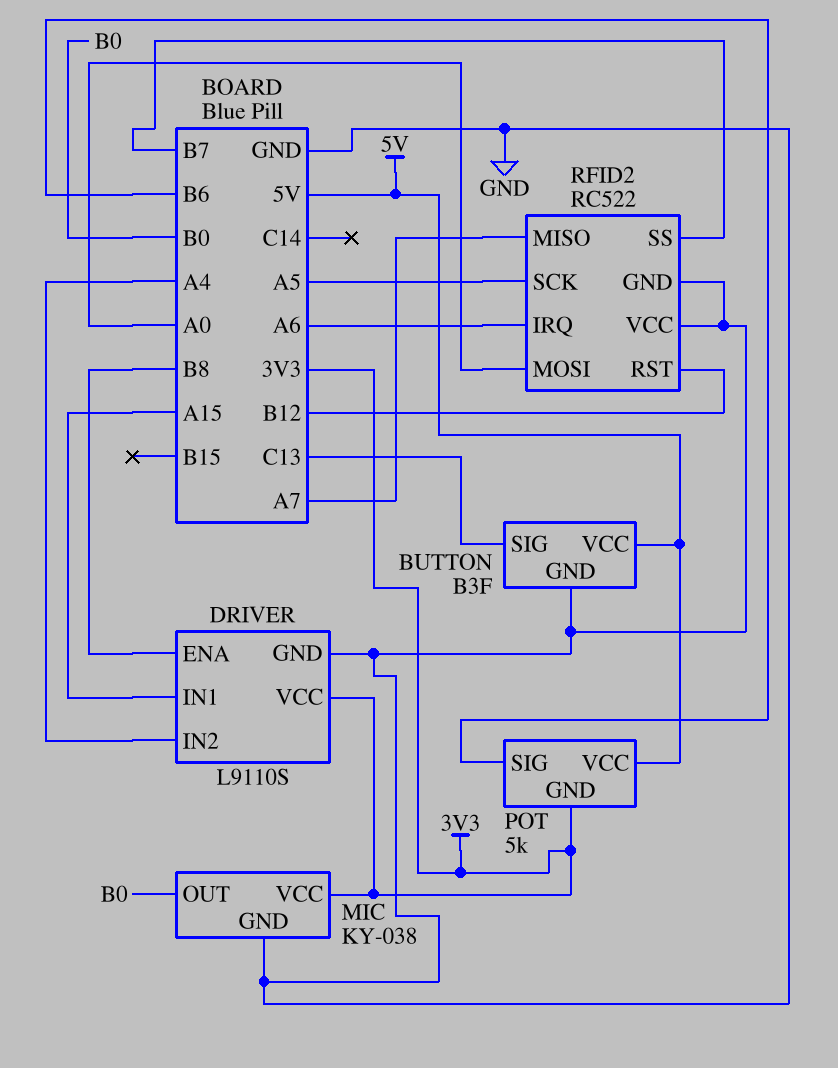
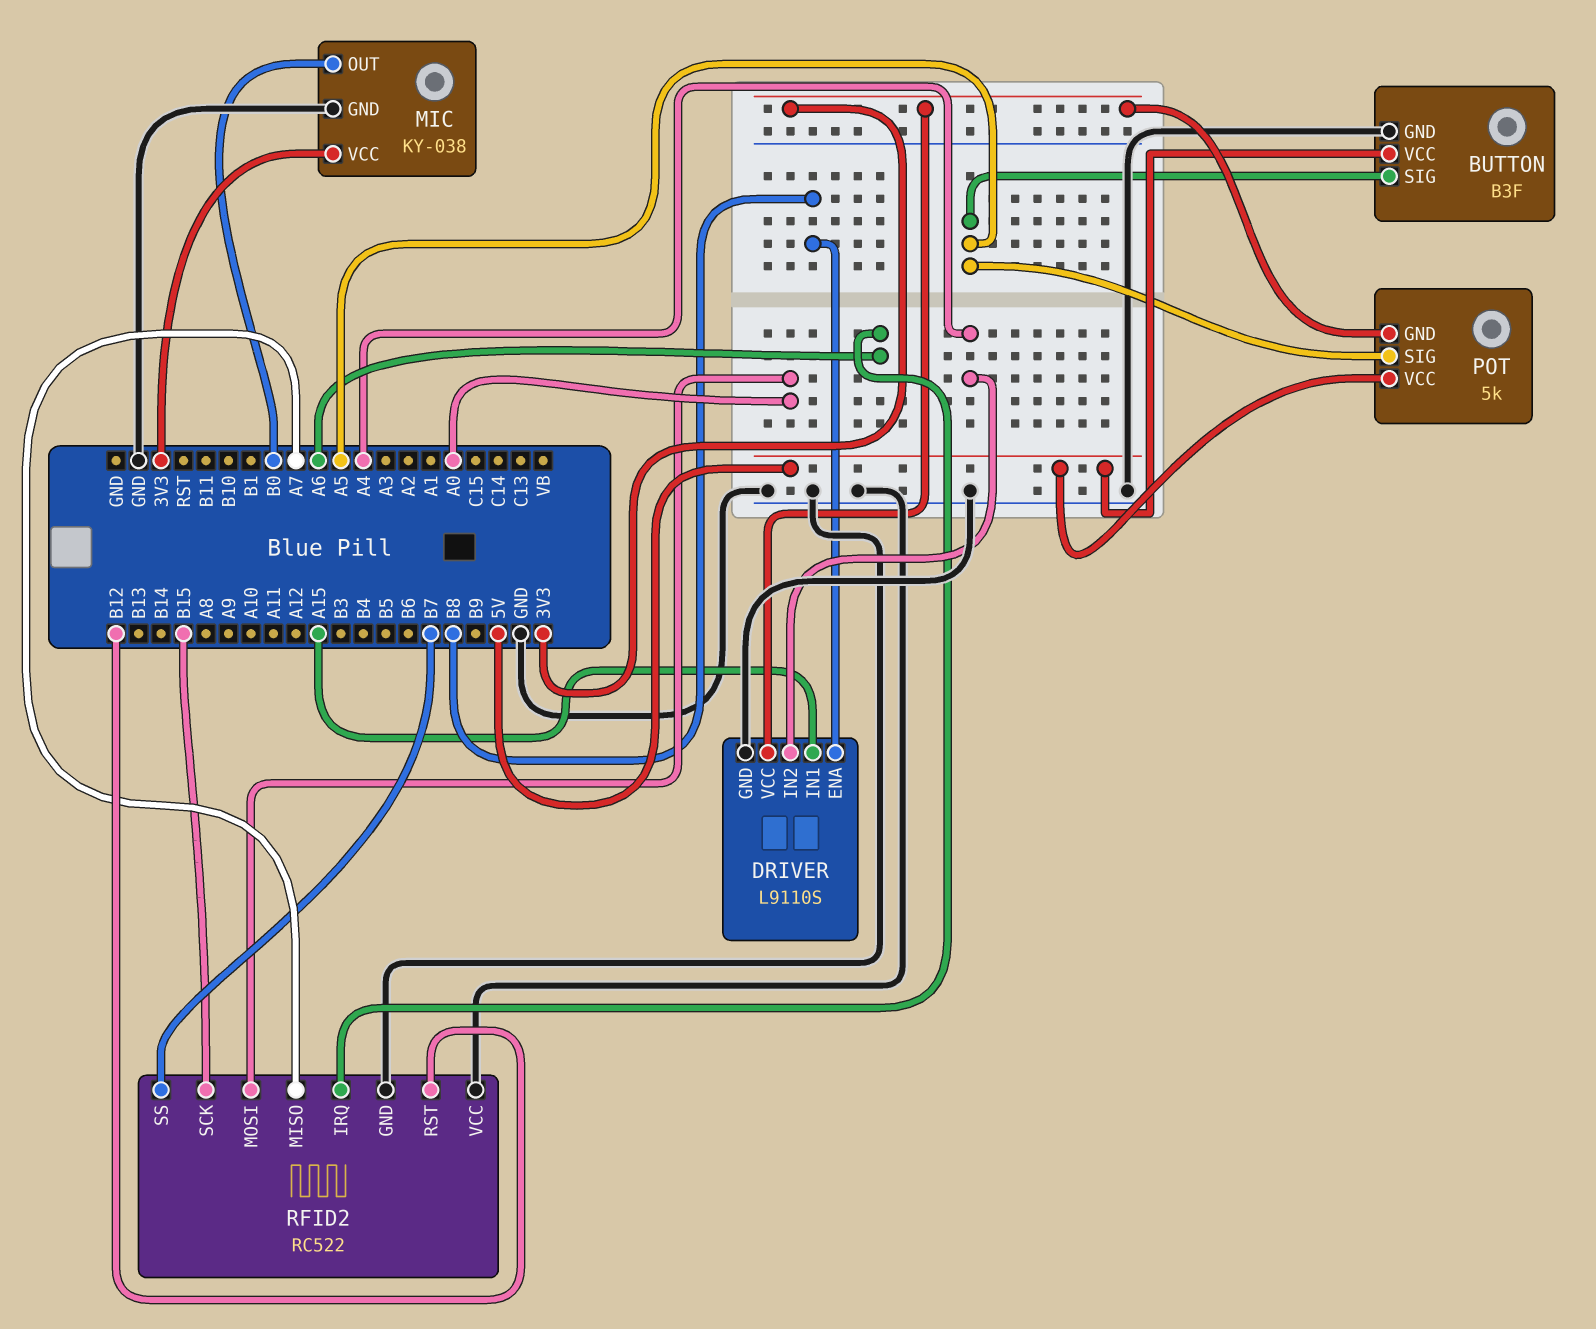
BUTTON pin SIG: C13 -> A5
POT pin SIG: B6 -> A5
RFID2 pin SCK: A5 -> B15

